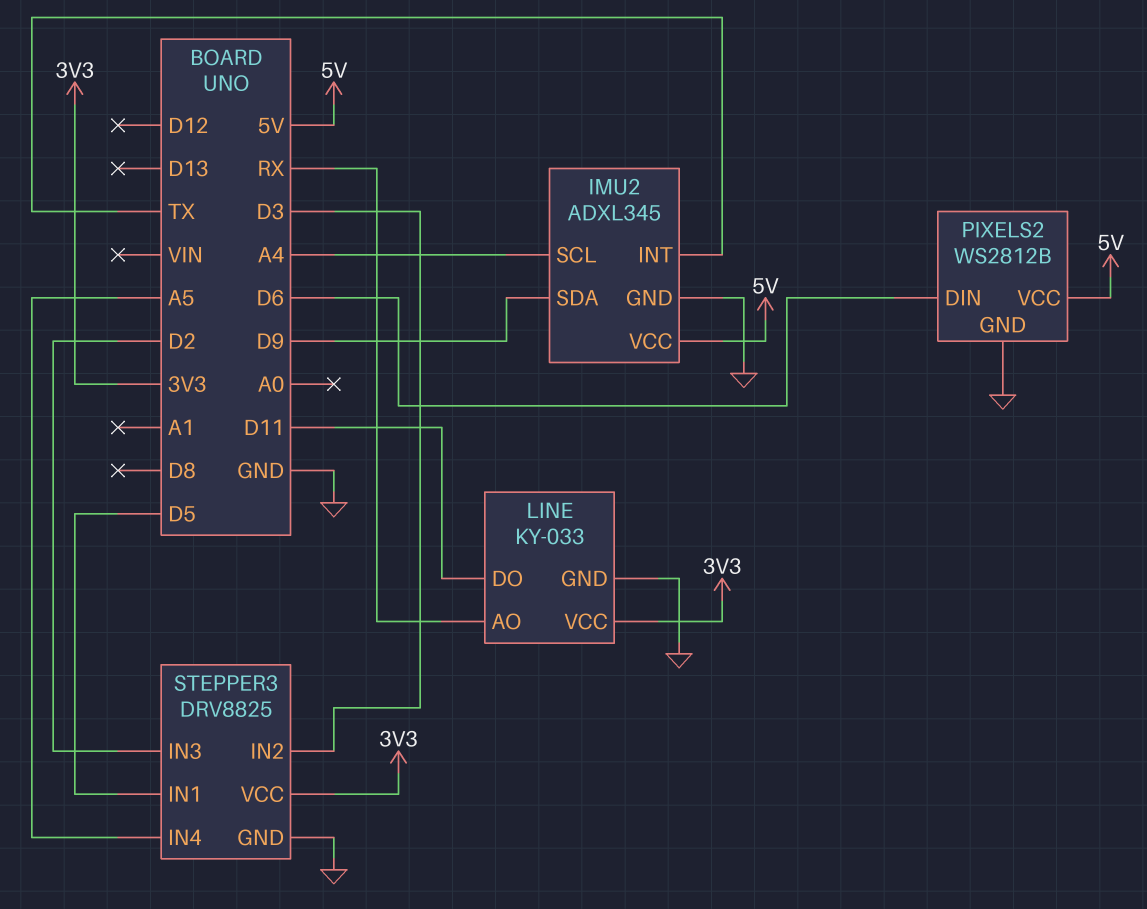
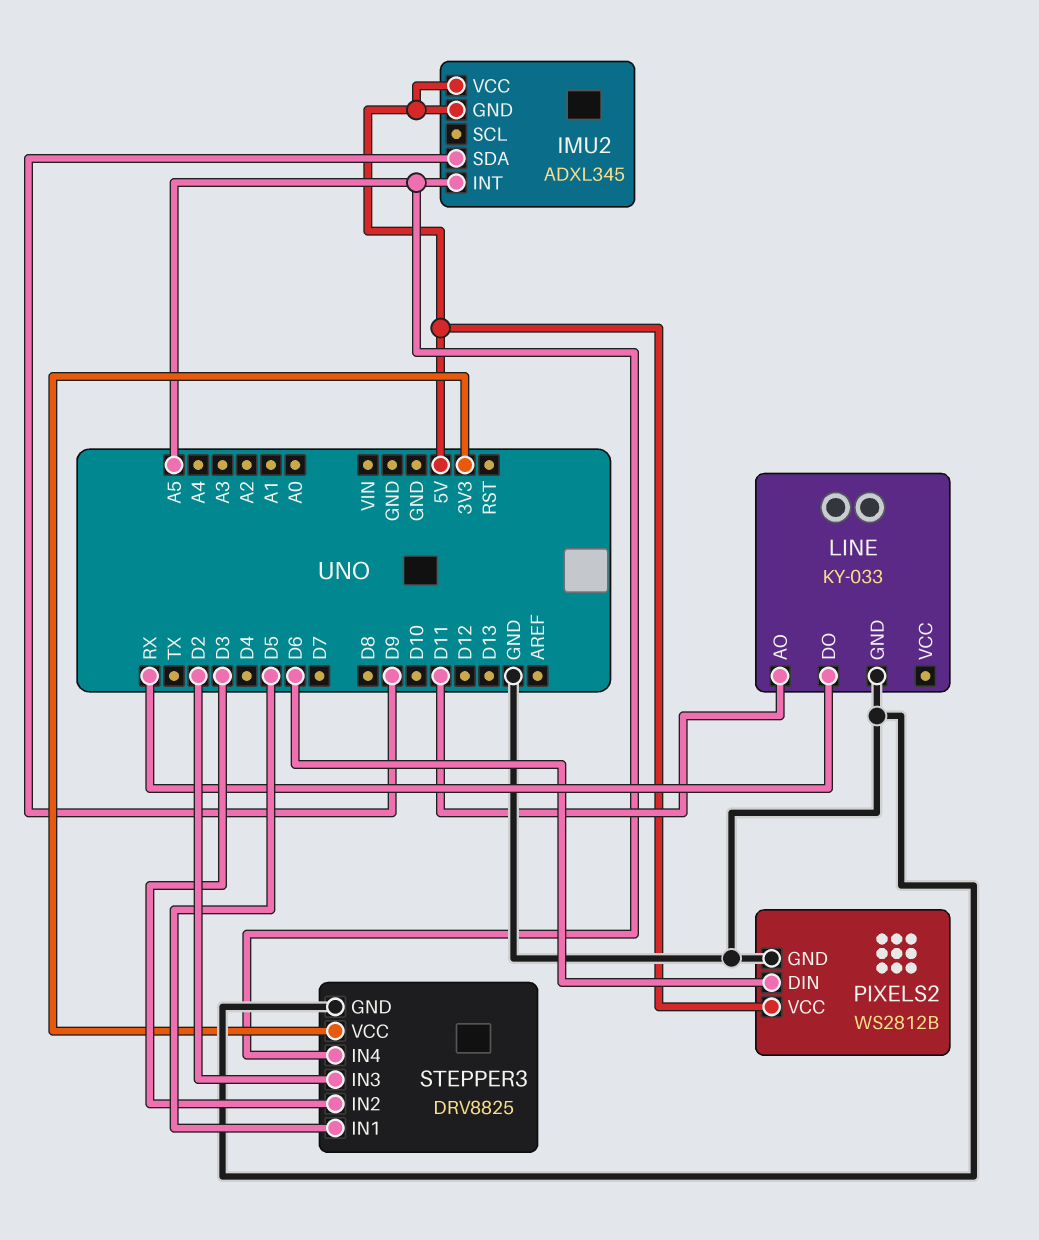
IMU2 pin GND: GND -> 5V
IMU2 pin INT: TX -> A5
IMU2 pin SCL: A4 -> none
LINE pin AO: RX -> D11
LINE pin DO: D11 -> RX
LINE pin VCC: 3V3 -> none

